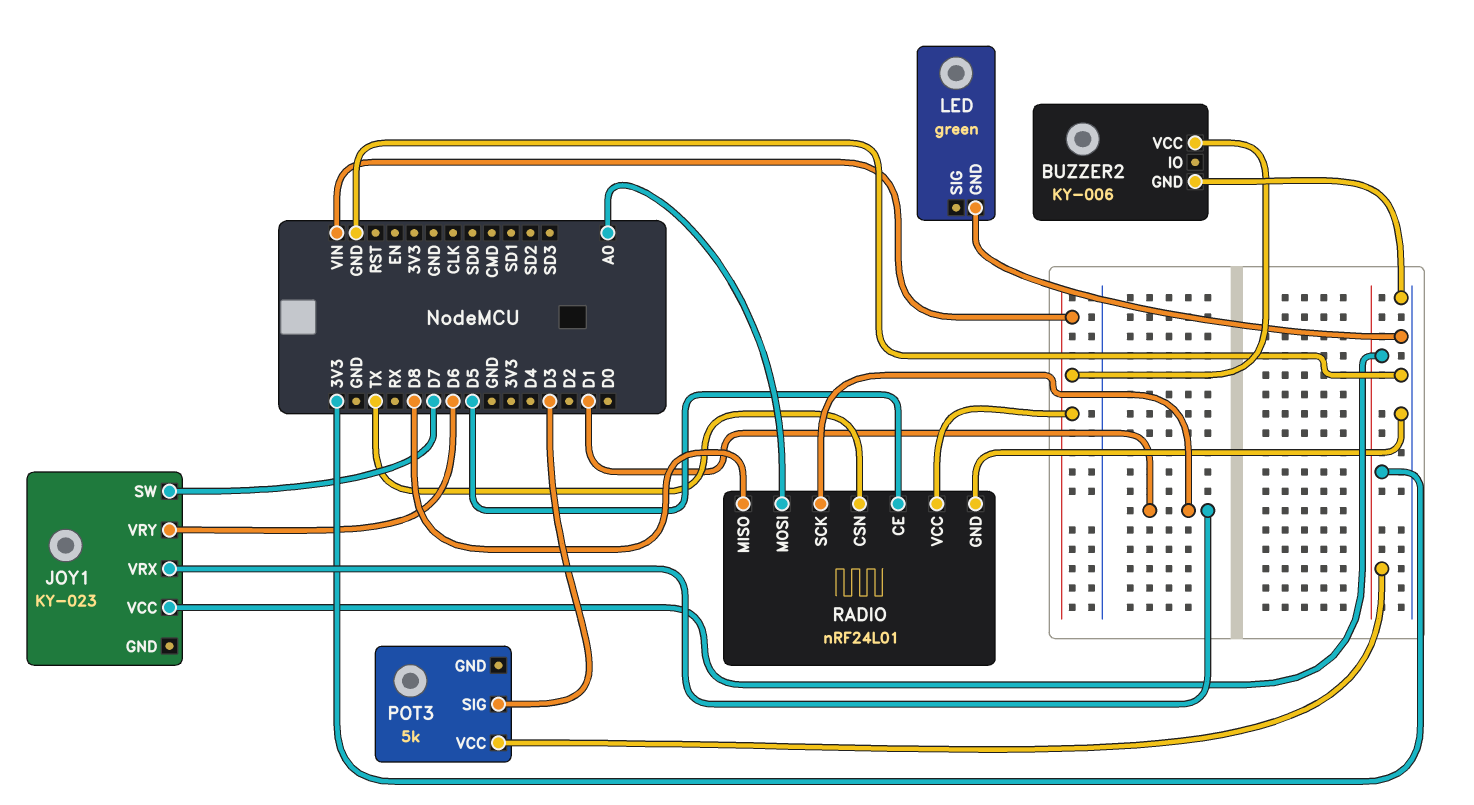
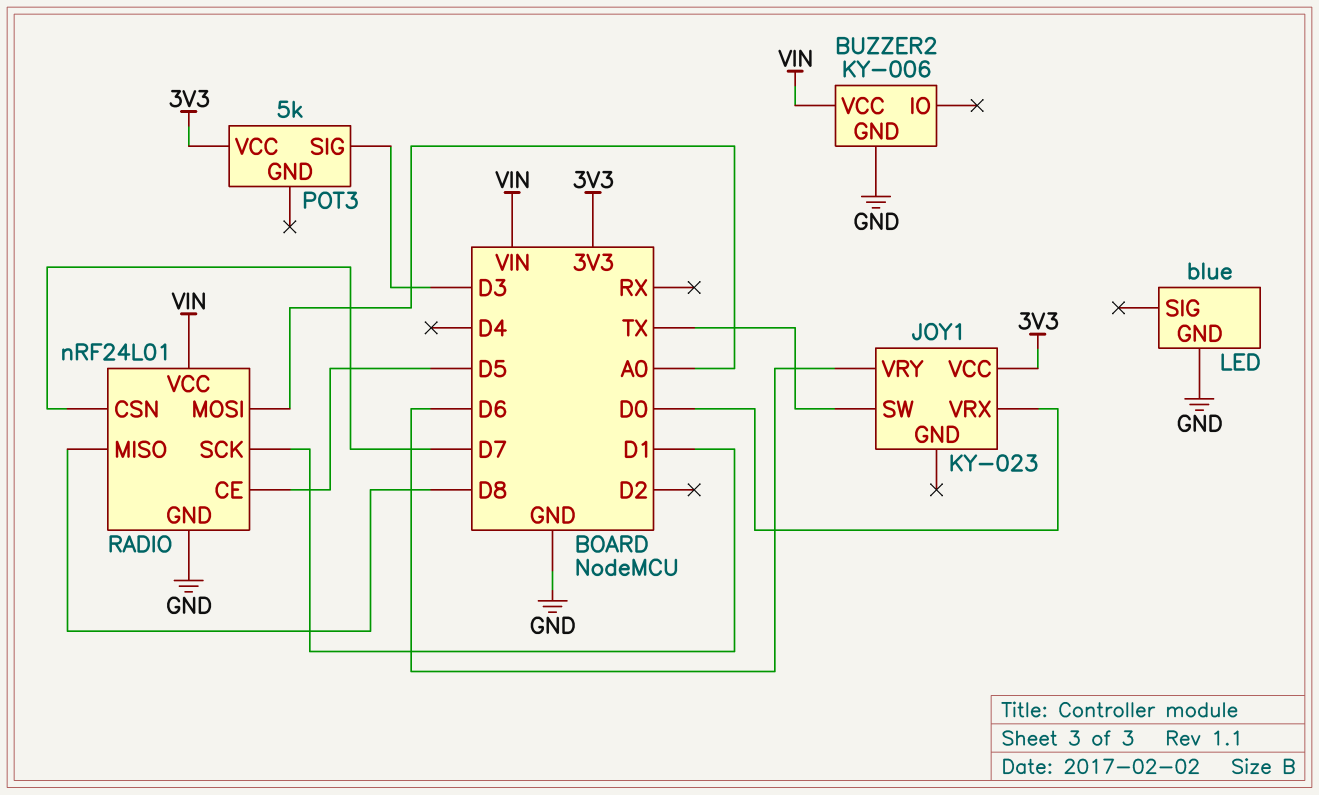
JOY1 pin SW: D7 -> TX
JOY1 pin VRX: D1 -> D0
LED: green -> blue
RADIO pin CSN: TX -> D7

